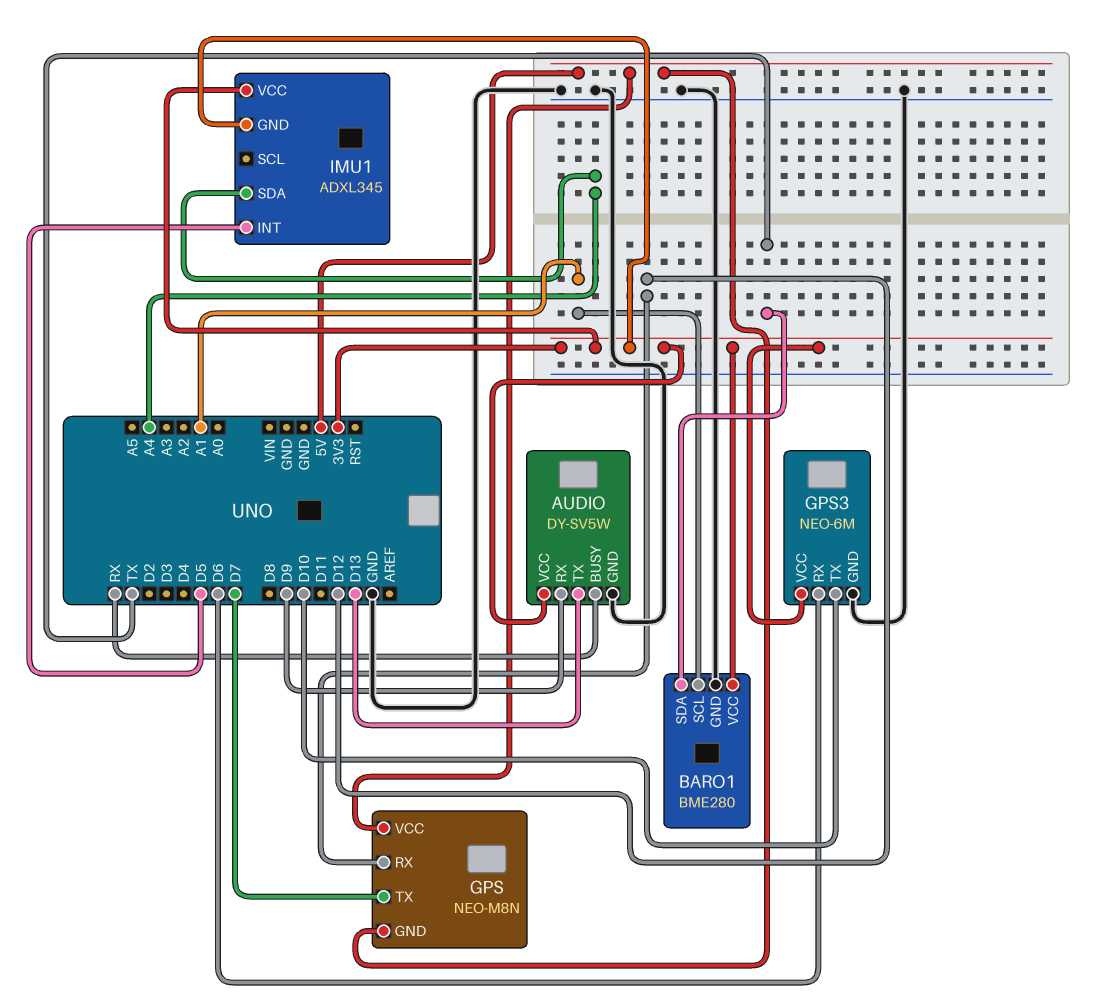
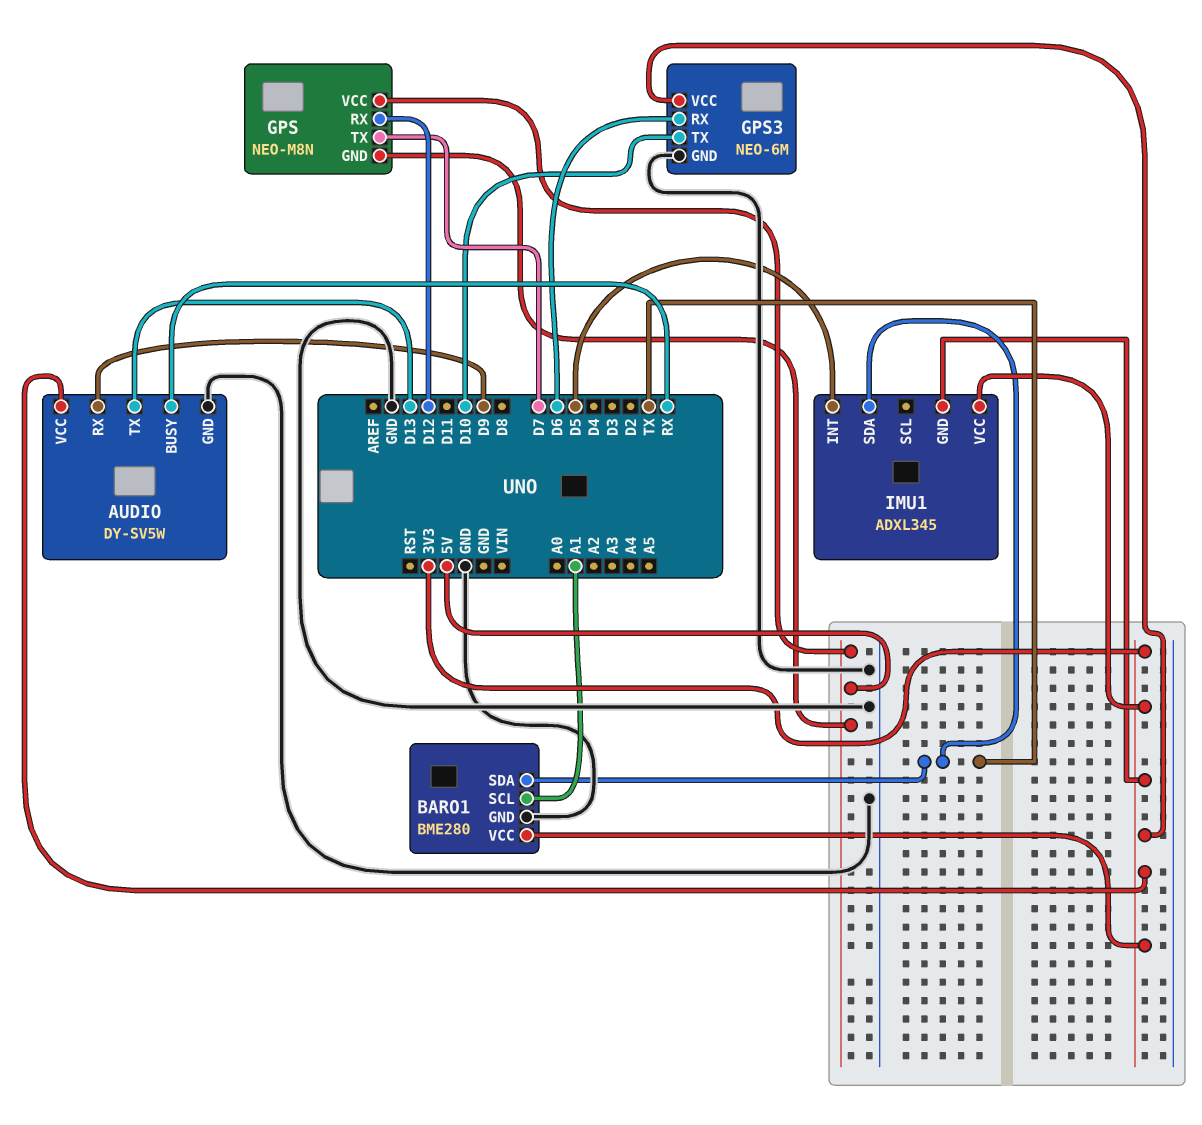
IMU1 pin SDA: A4 -> TX

